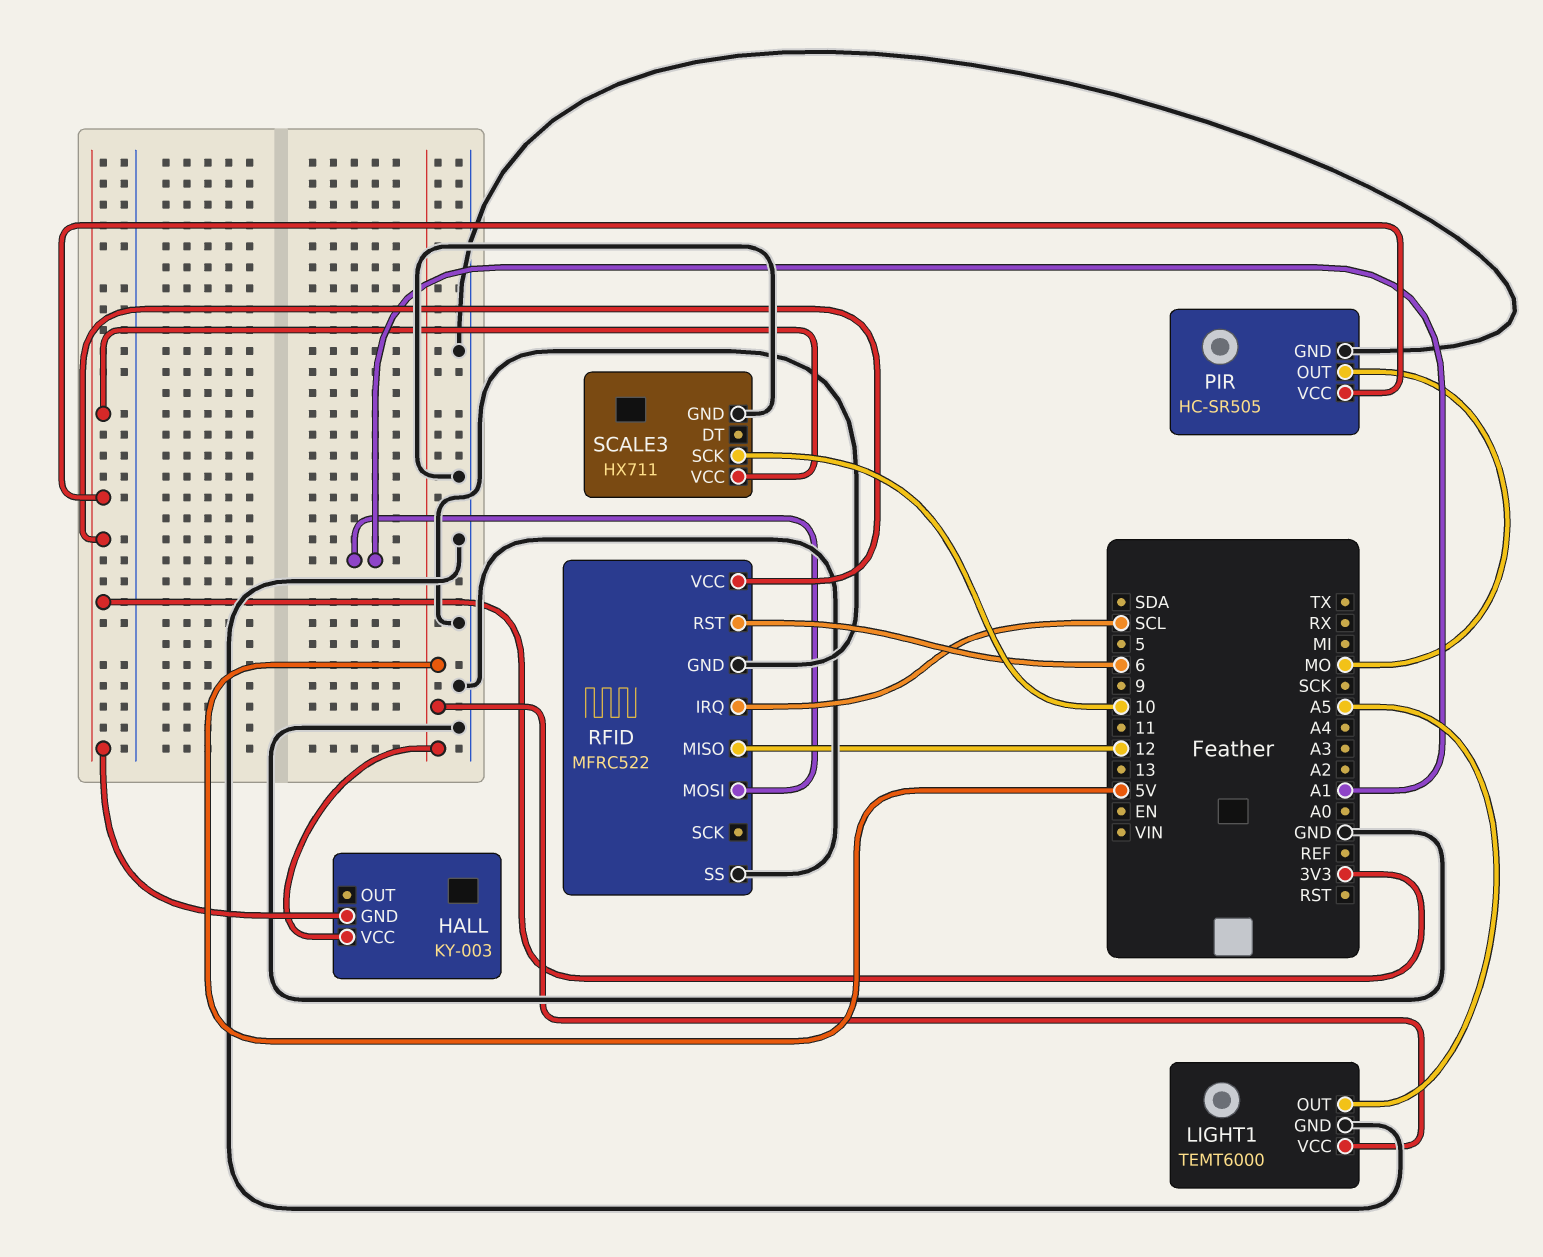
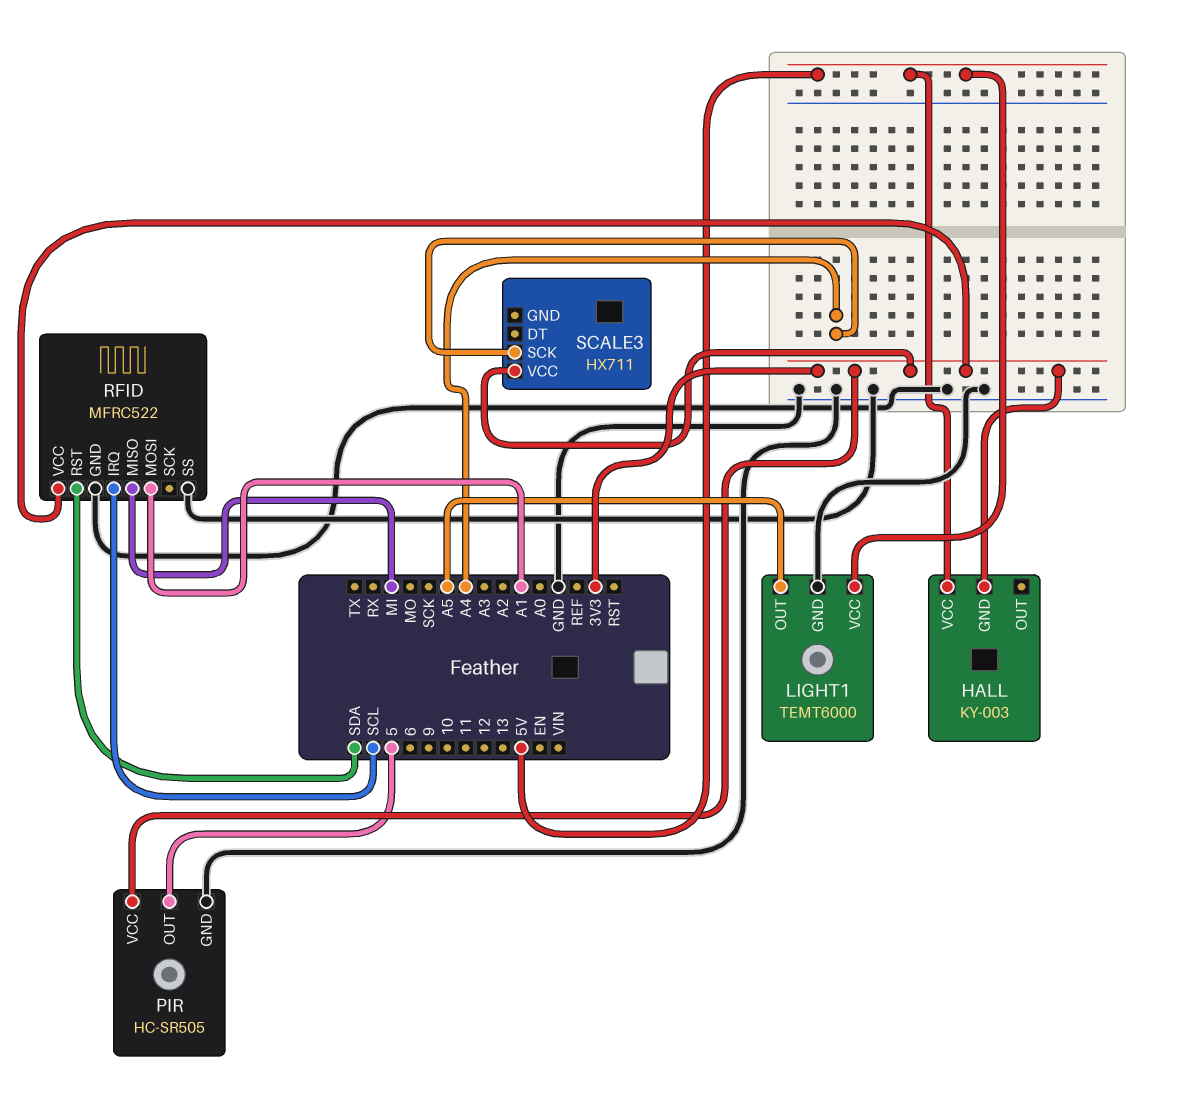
PIR pin OUT: MO -> 5
RFID pin MISO: 12 -> MI
RFID pin RST: 6 -> SDA
SCALE3 pin GND: GND -> none
SCALE3 pin SCK: 10 -> A4

